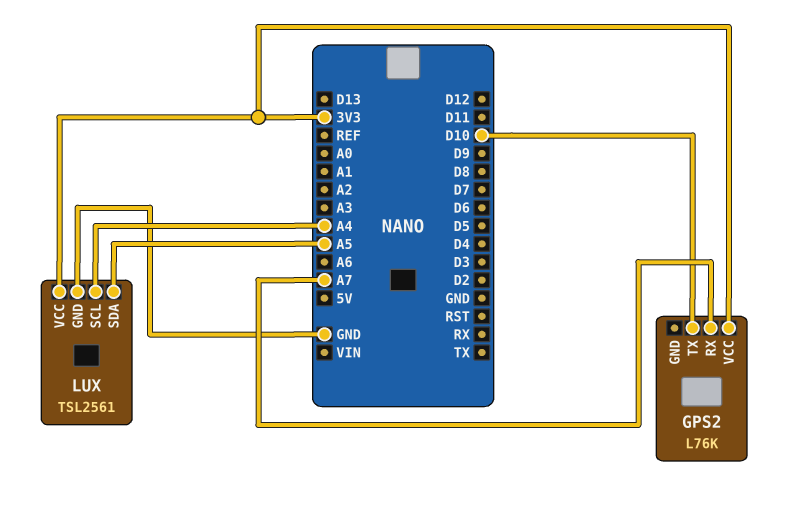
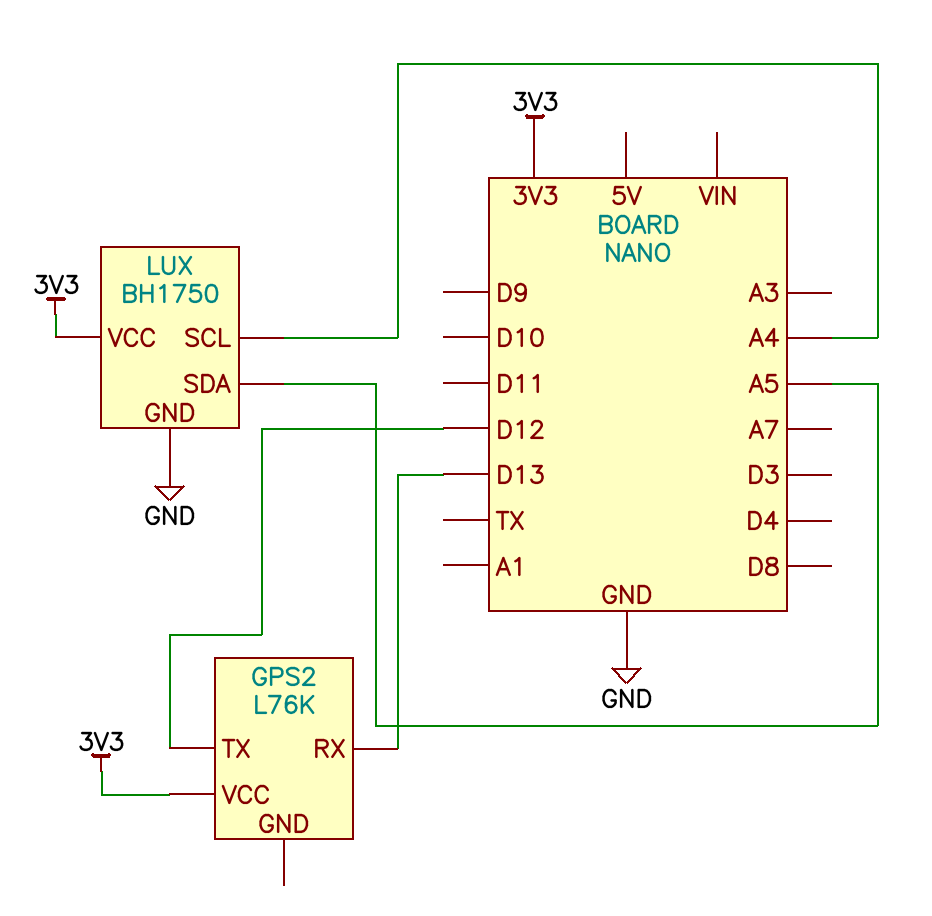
GPS2 pin RX: A7 -> D13
GPS2 pin TX: D10 -> D12
LUX: TSL2561 -> BH1750

